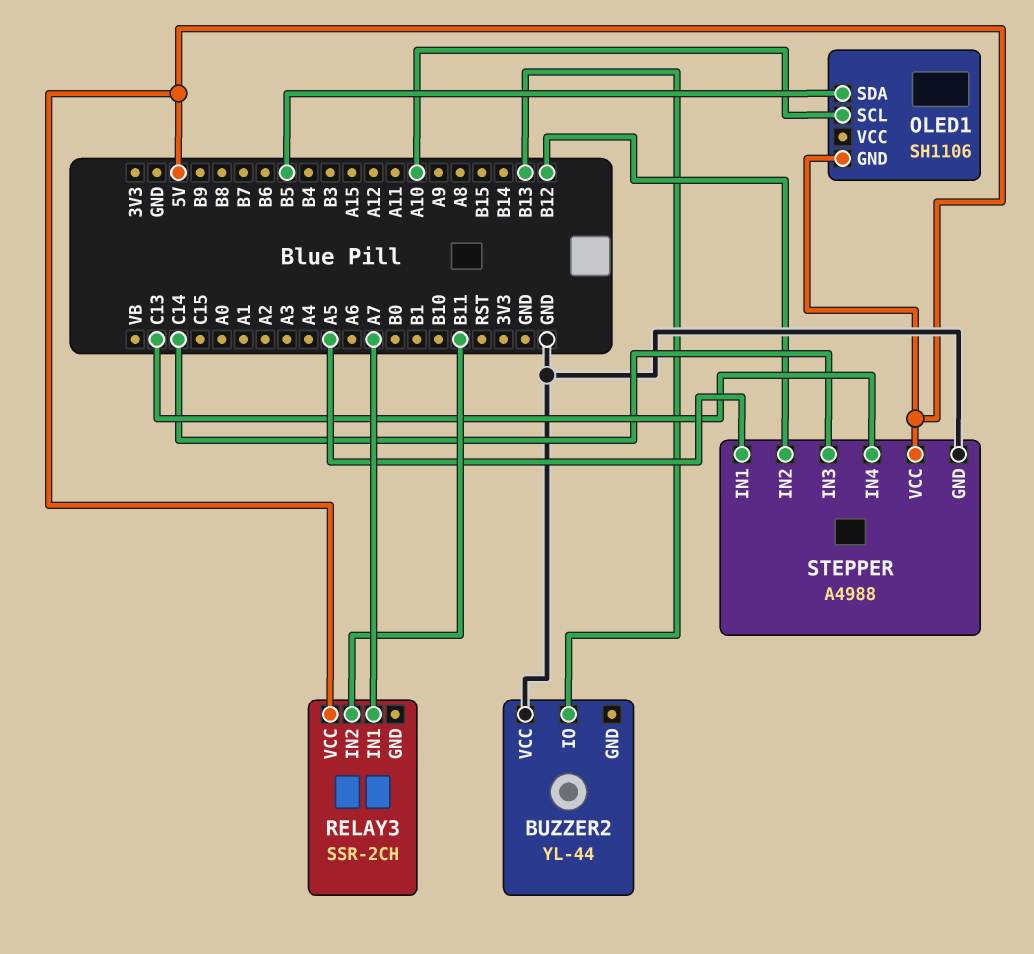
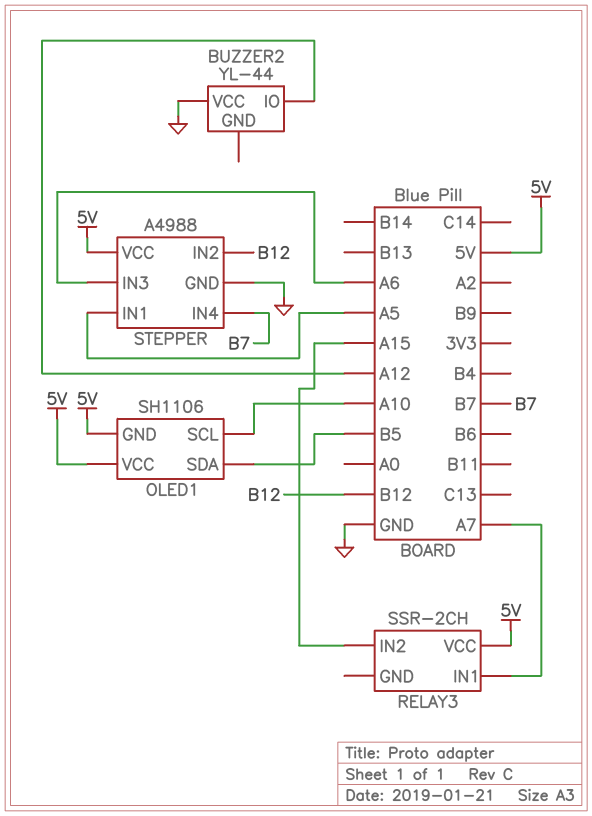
BUZZER2 pin IO: B13 -> A12
OLED1 pin VCC: none -> 5V
RELAY3 pin IN2: B11 -> A15
STEPPER pin IN3: C14 -> A6
STEPPER pin IN4: C13 -> B7

